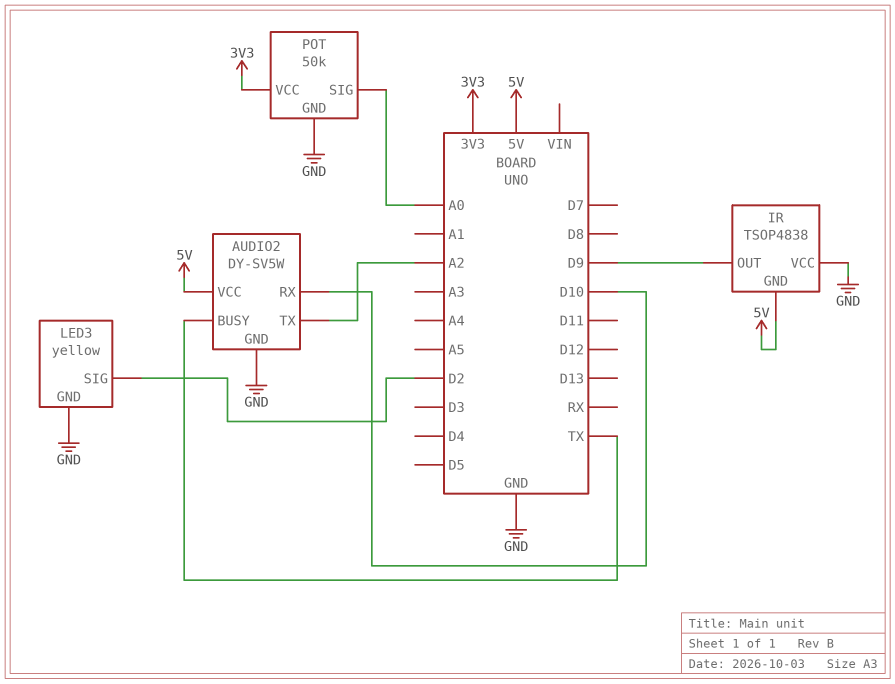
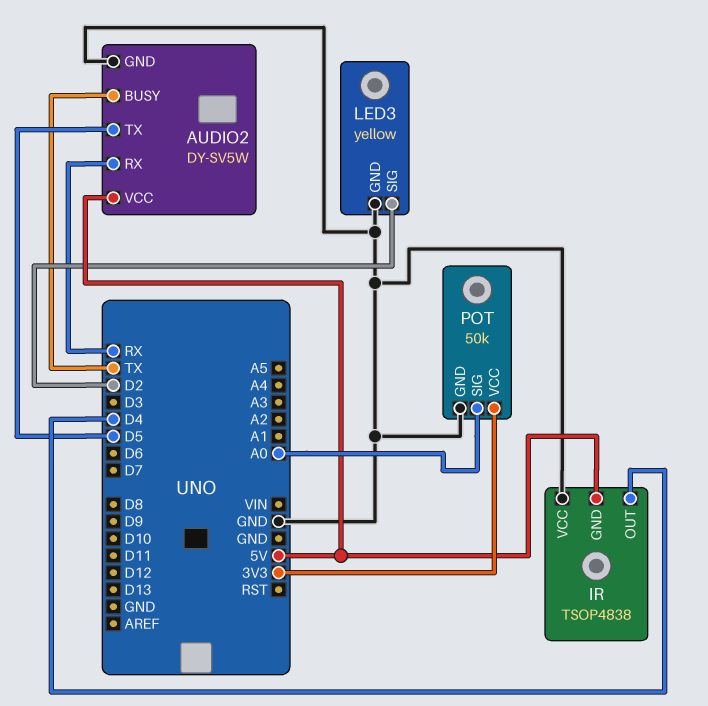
AUDIO2 pin RX: D10 -> RX
AUDIO2 pin TX: A2 -> D5
IR pin OUT: D9 -> D4

